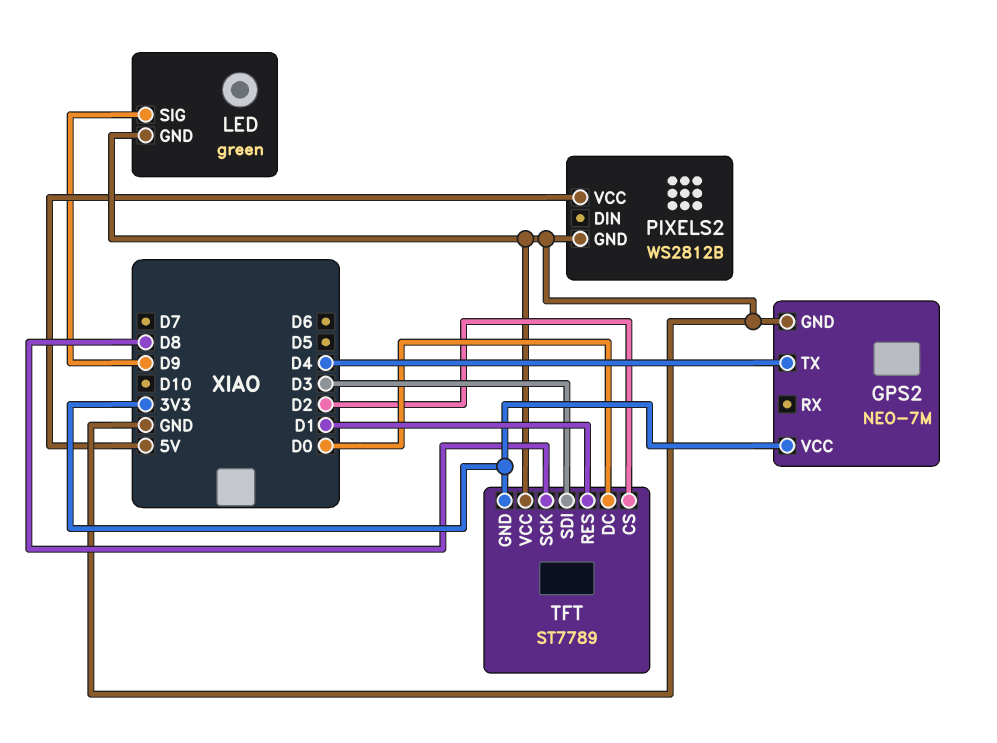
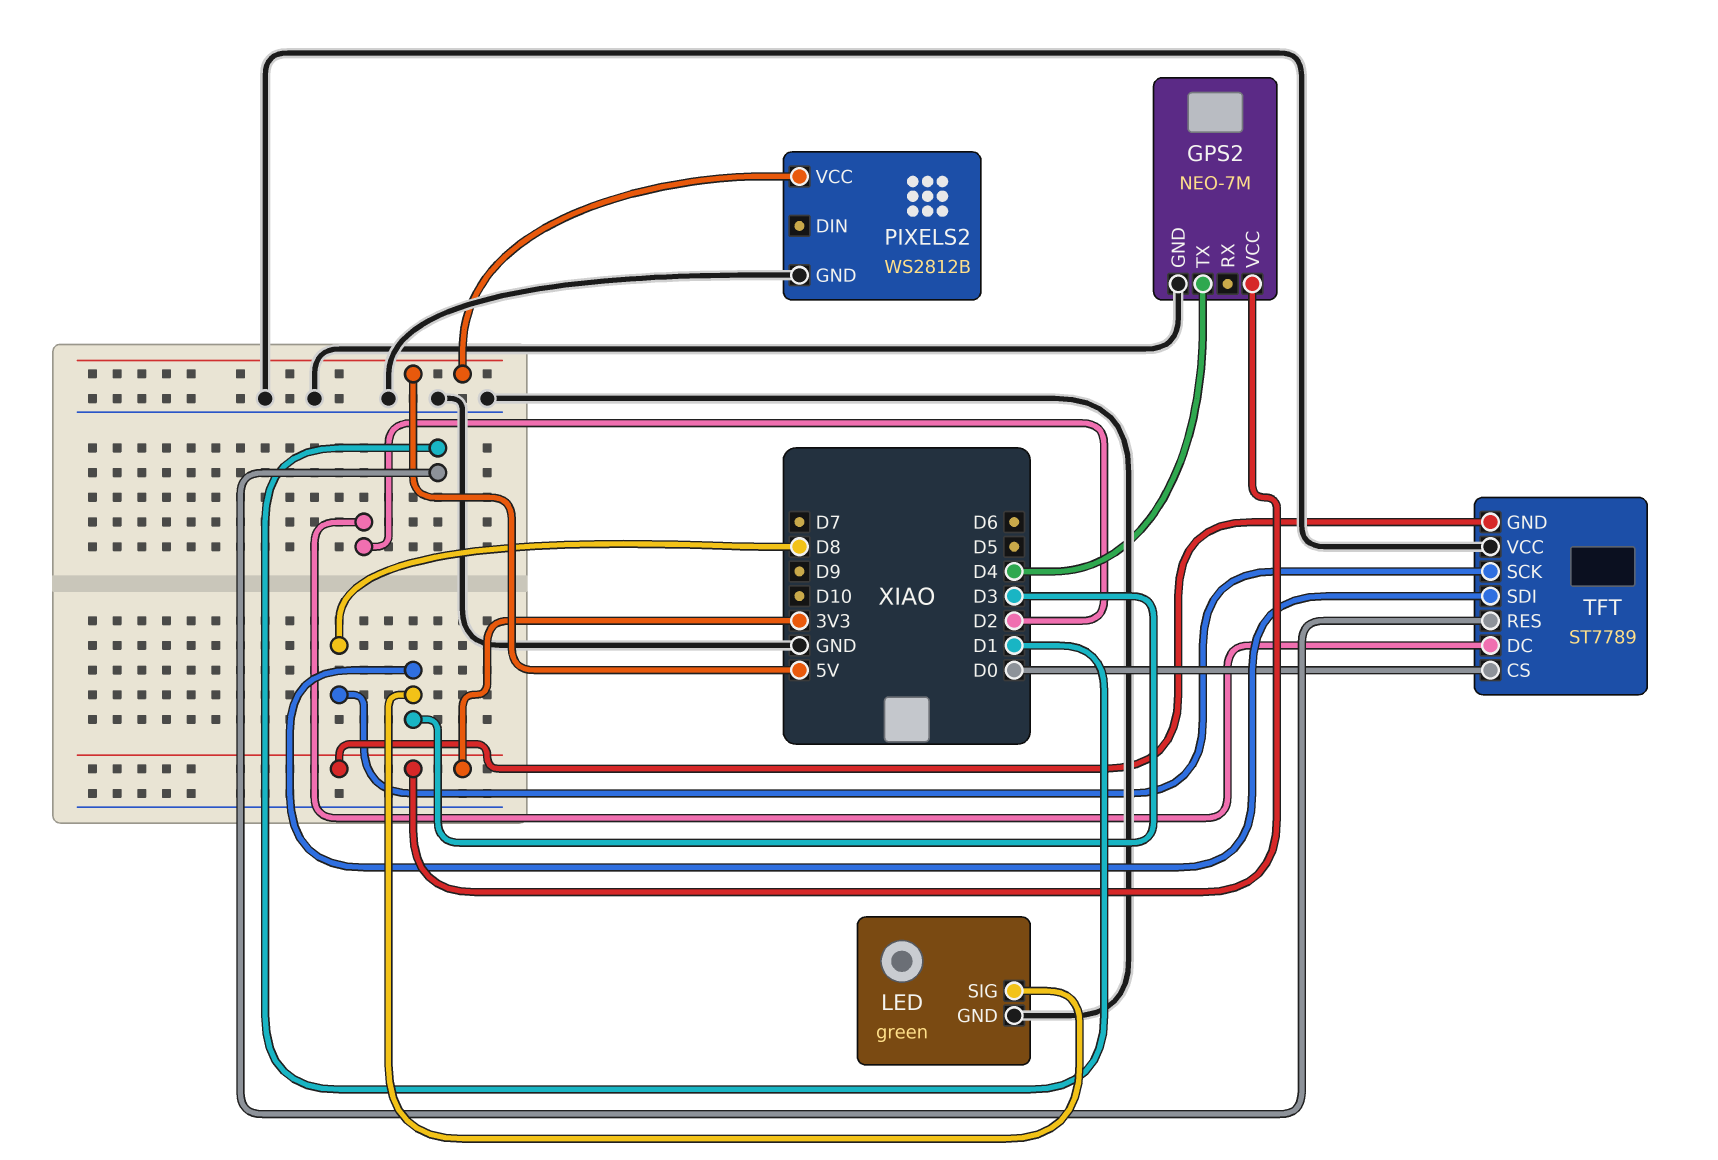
LED pin SIG: D9 -> D3
TFT pin CS: D2 -> D0
TFT pin DC: D0 -> D2

